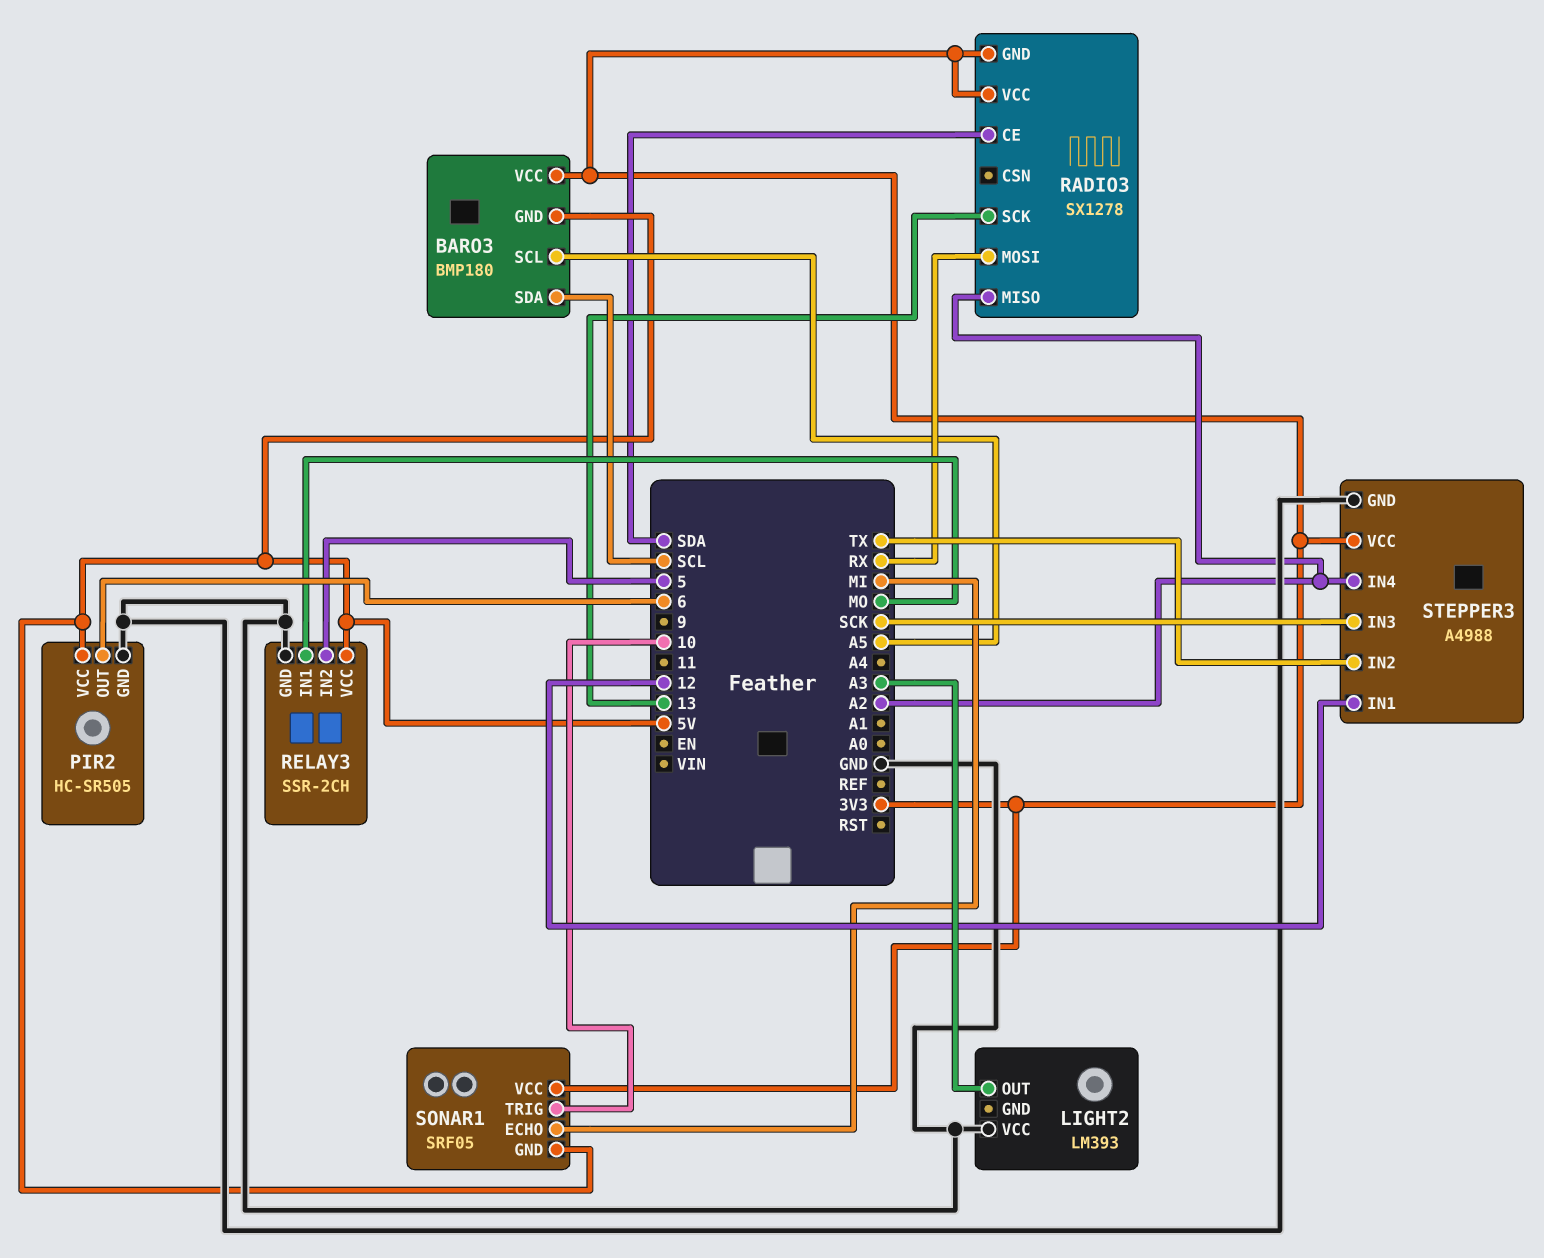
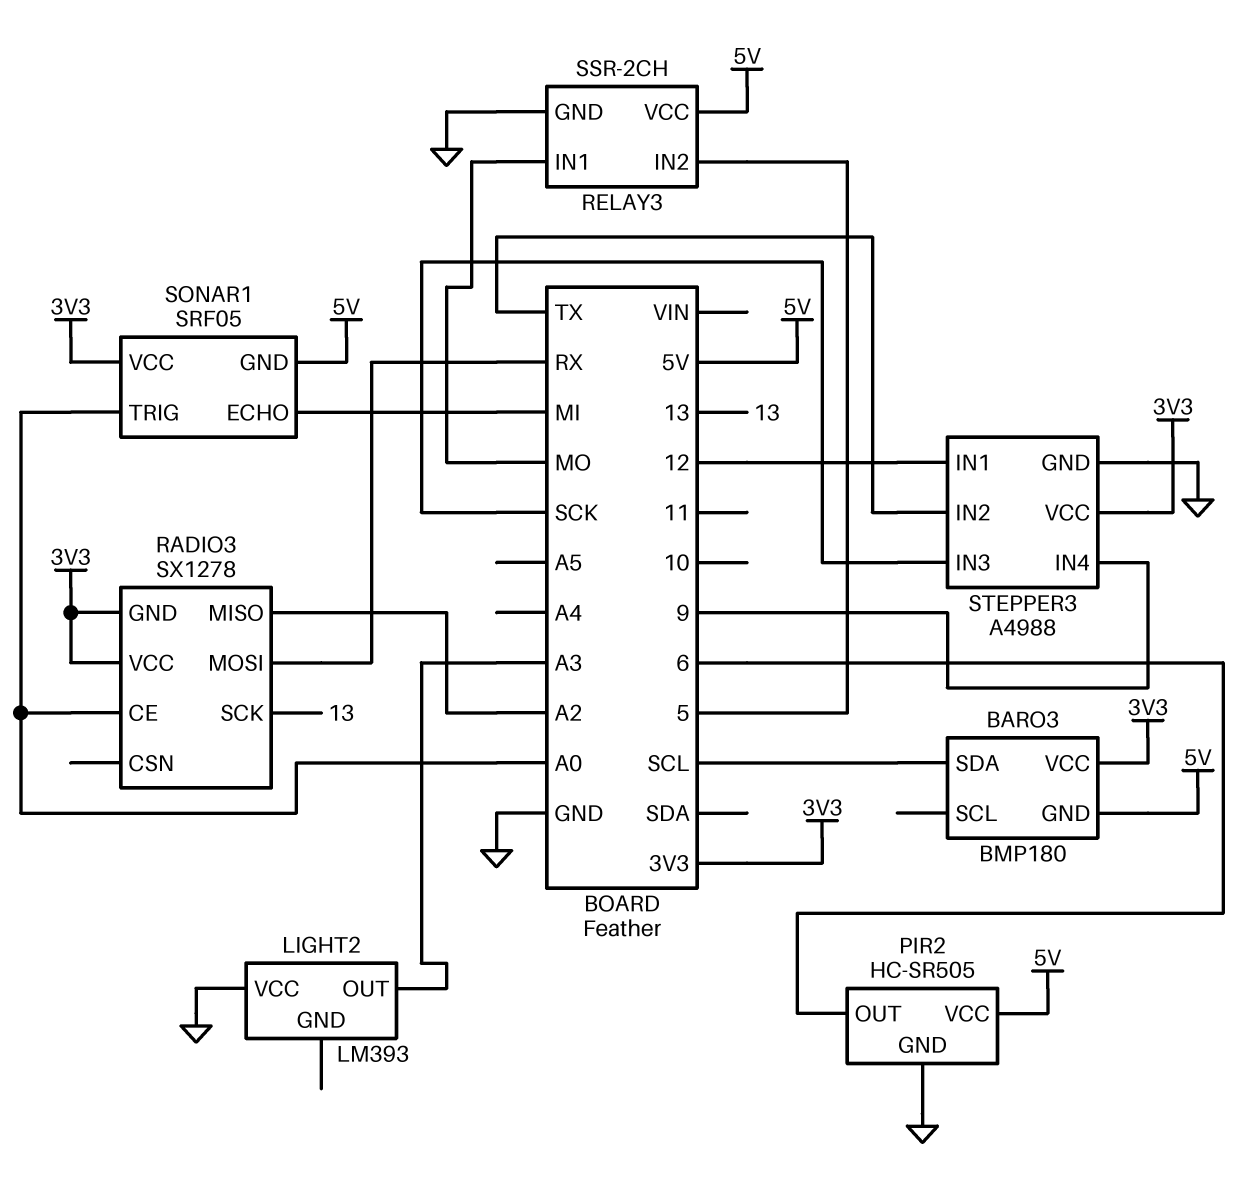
BARO3 pin SCL: A5 -> none
RADIO3 pin CE: SDA -> A0
SONAR1 pin TRIG: 10 -> A0
STEPPER3 pin IN4: A2 -> 9

